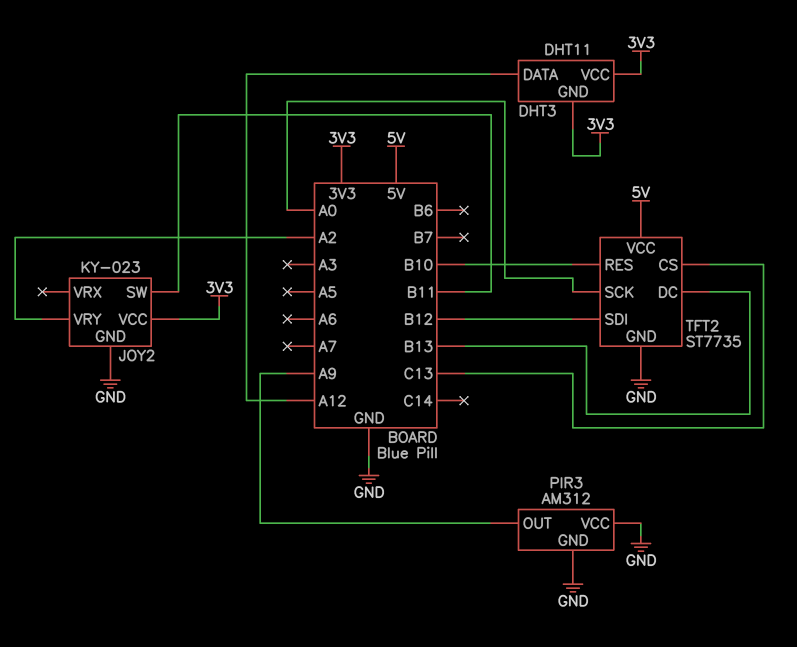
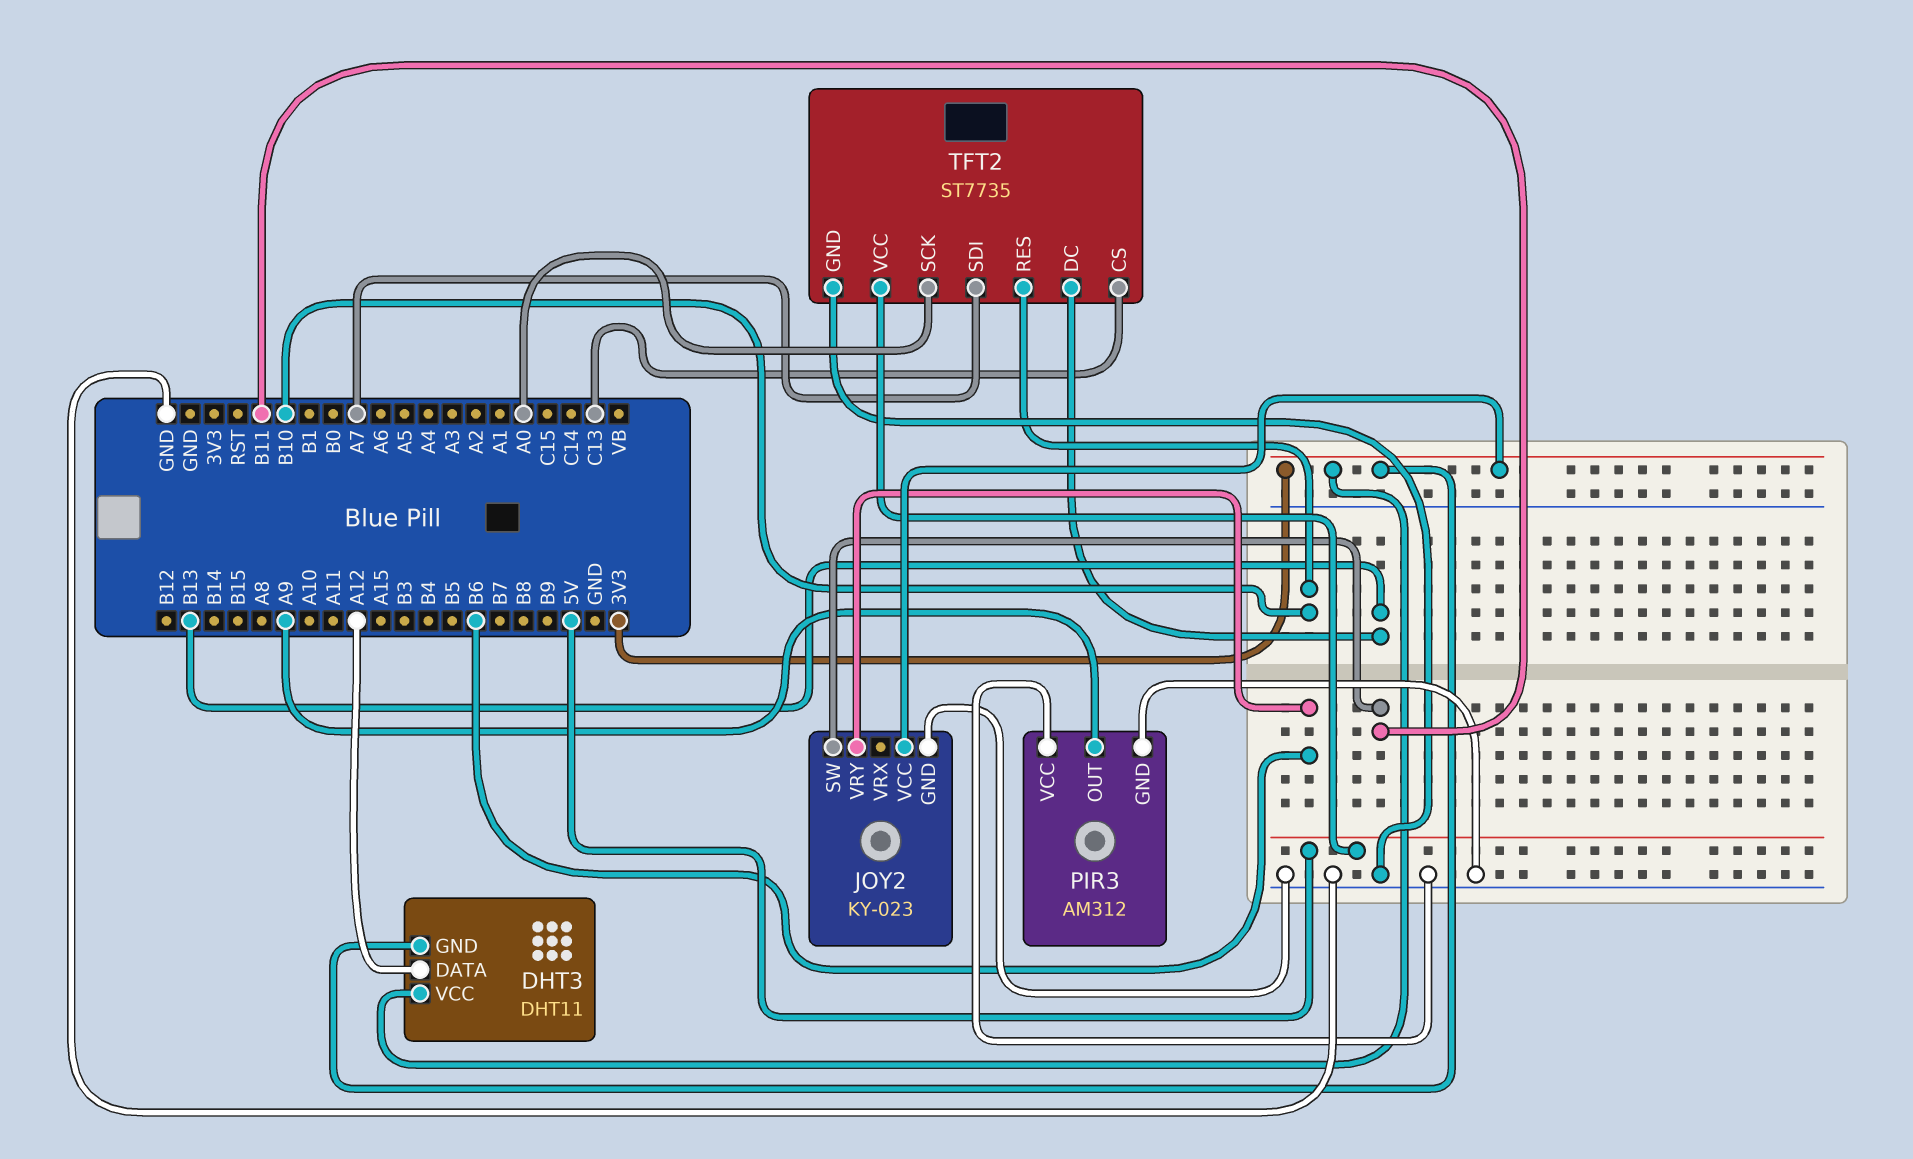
JOY2 pin VRY: A2 -> B6
TFT2 pin SDI: B12 -> A7

